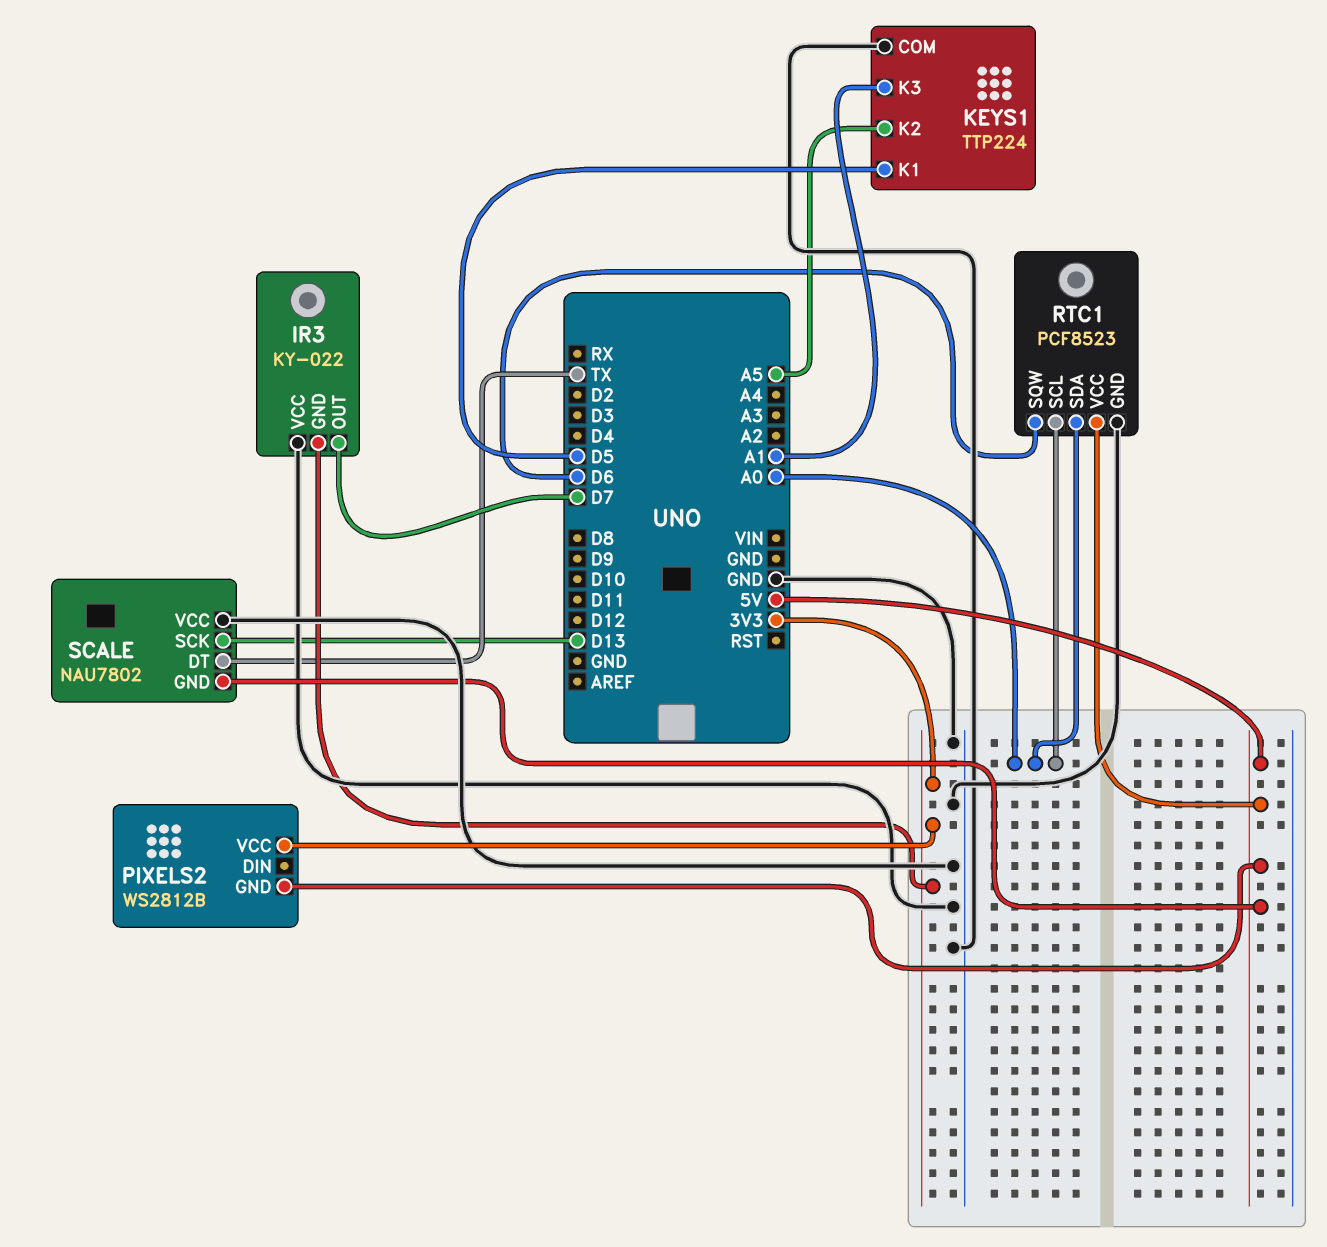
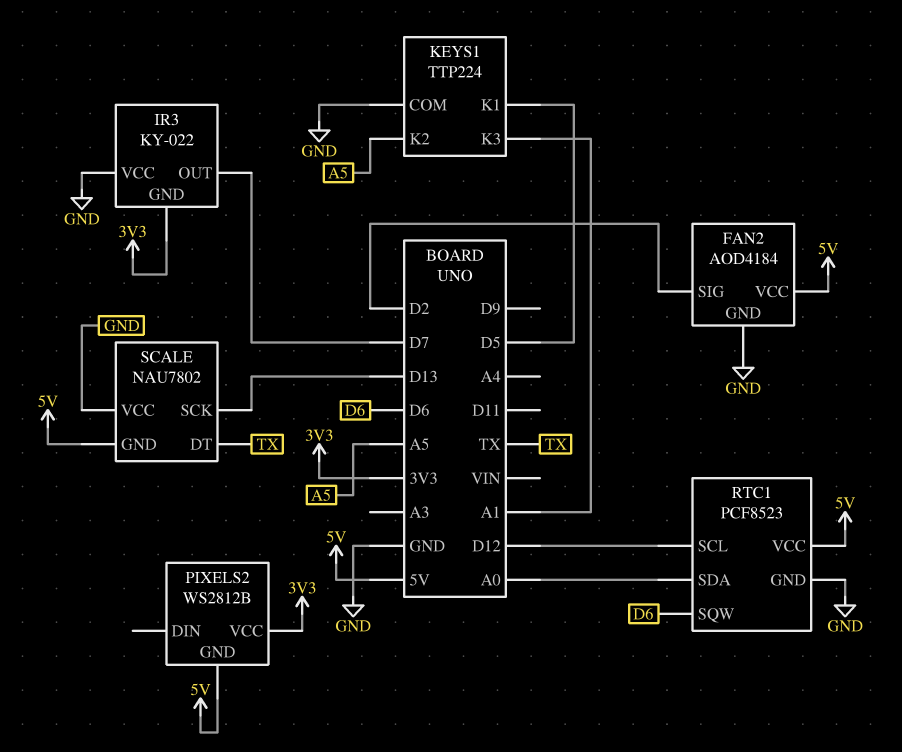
FAN2: none -> AOD4184
FAN2 pin GND: none -> GND
FAN2 pin SIG: none -> D2
FAN2 pin VCC: none -> 5V
RTC1 pin SCL: A0 -> D12

